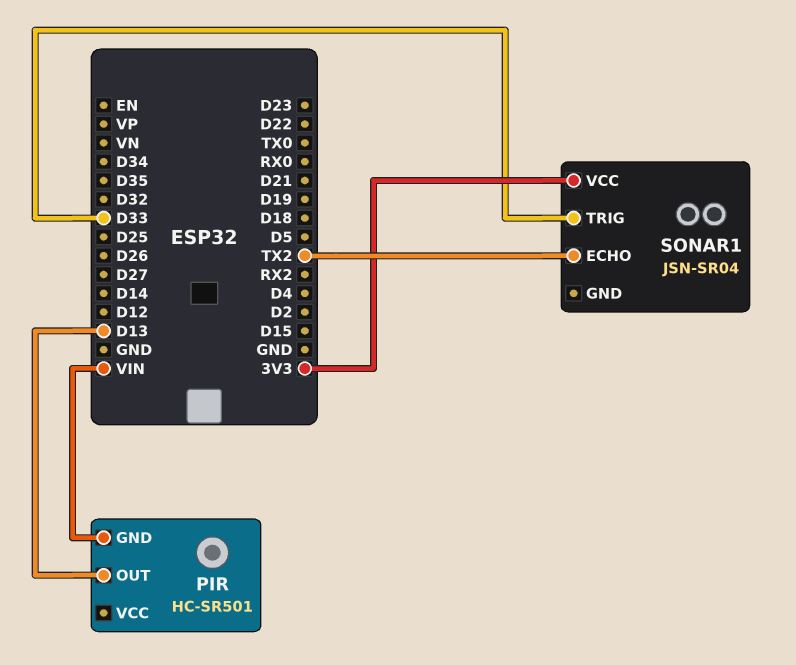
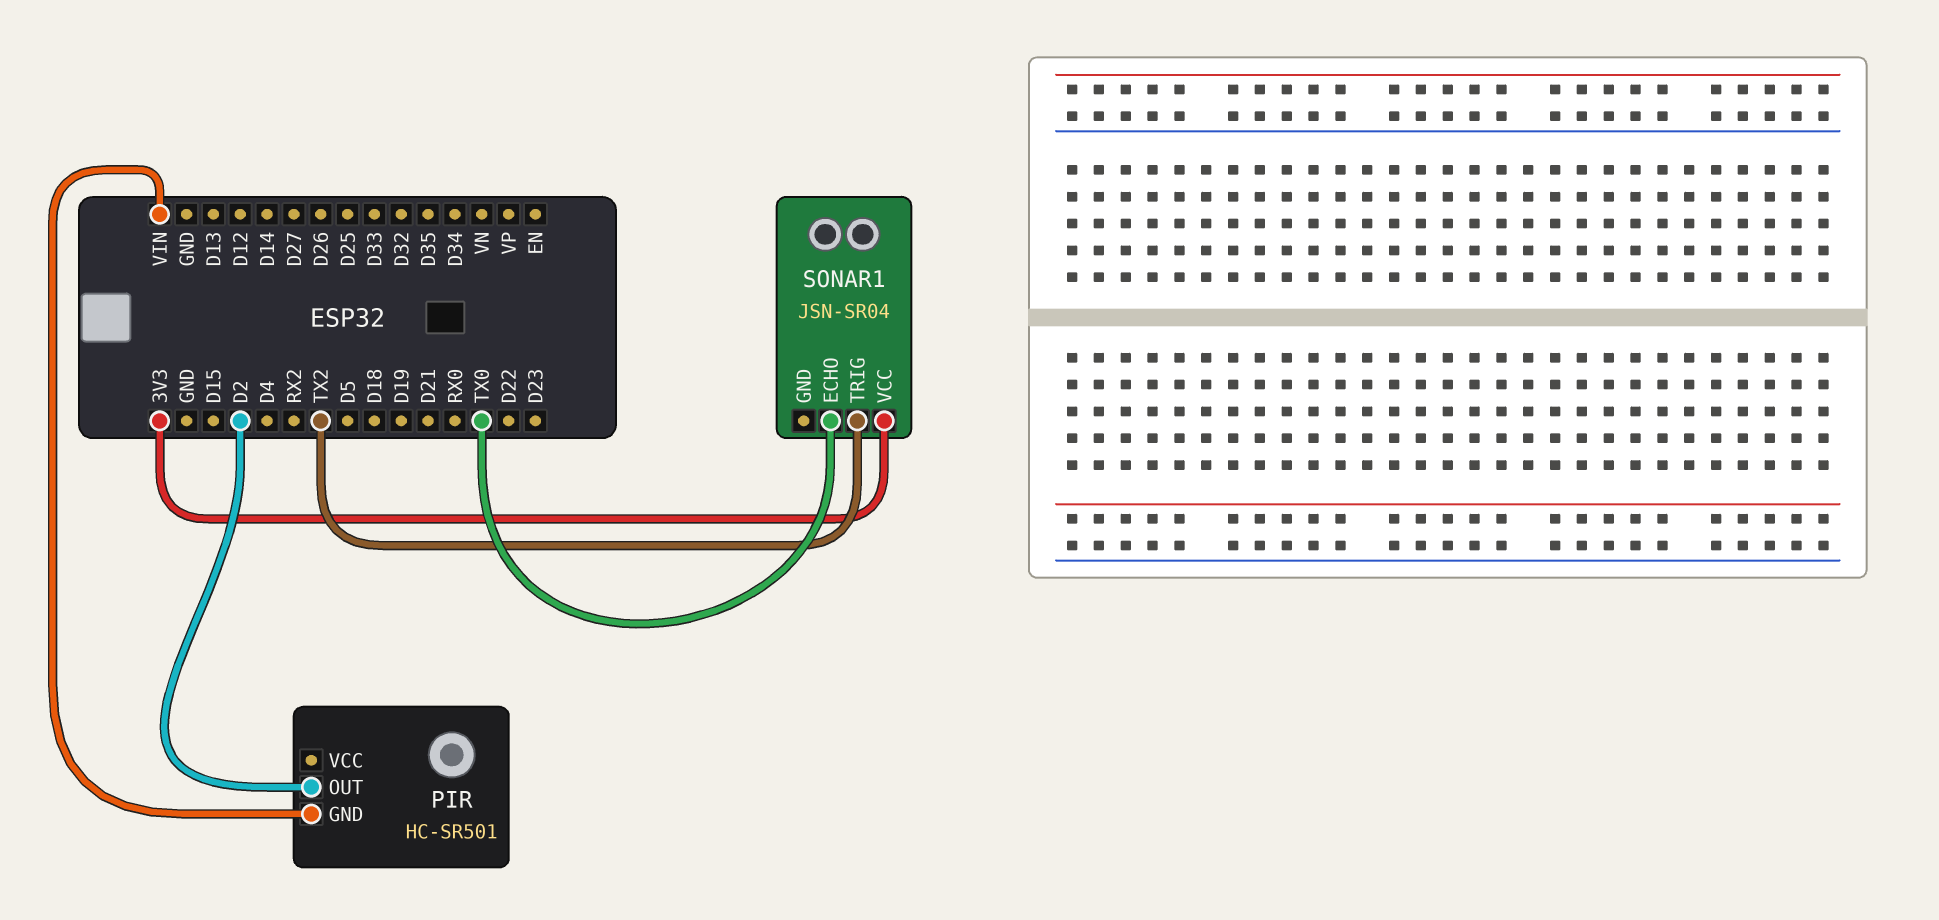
PIR pin OUT: D13 -> D2
SONAR1 pin ECHO: TX2 -> TX0
SONAR1 pin TRIG: D33 -> TX2

